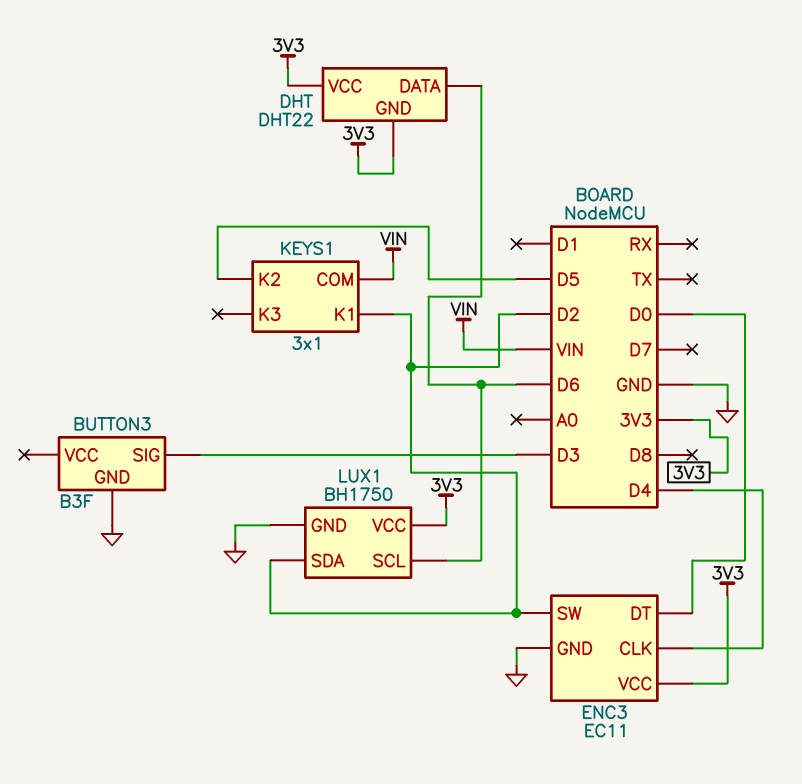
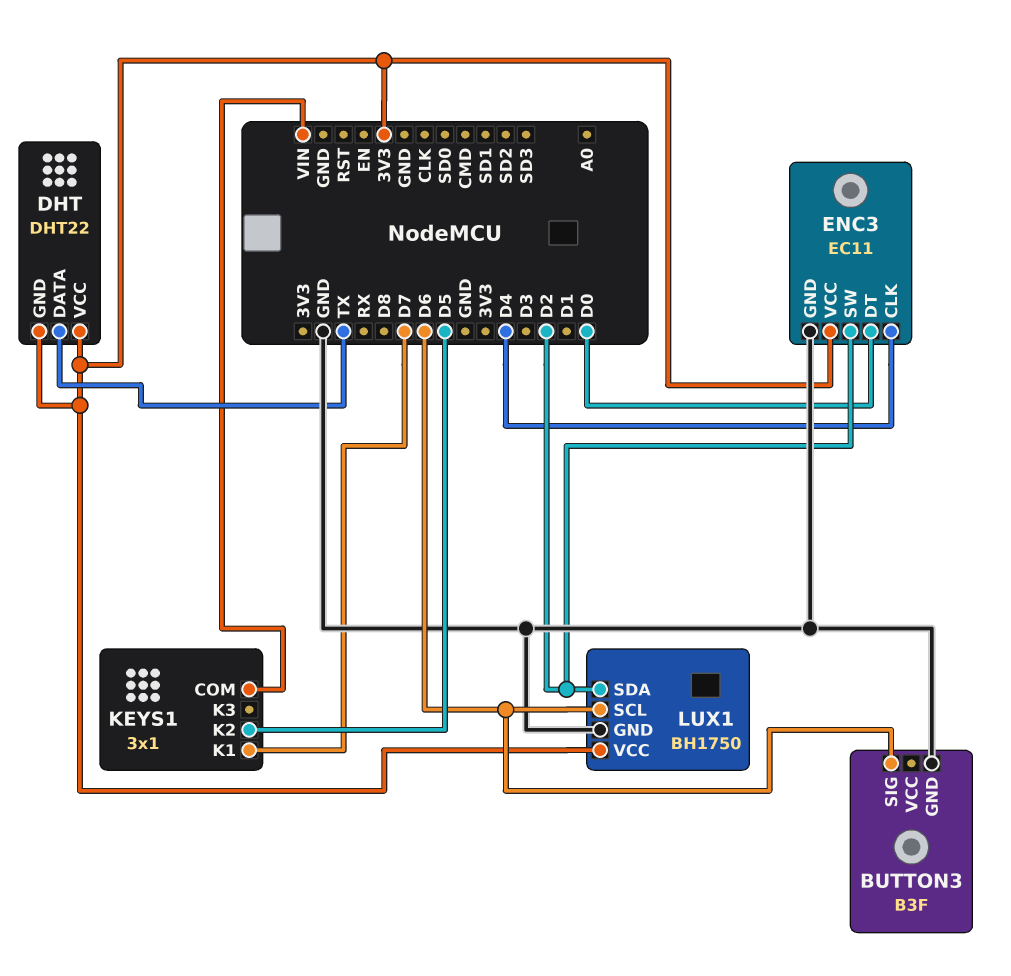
BUTTON3 pin SIG: D3 -> D6
DHT pin DATA: D6 -> TX
KEYS1 pin K1: D2 -> D7

